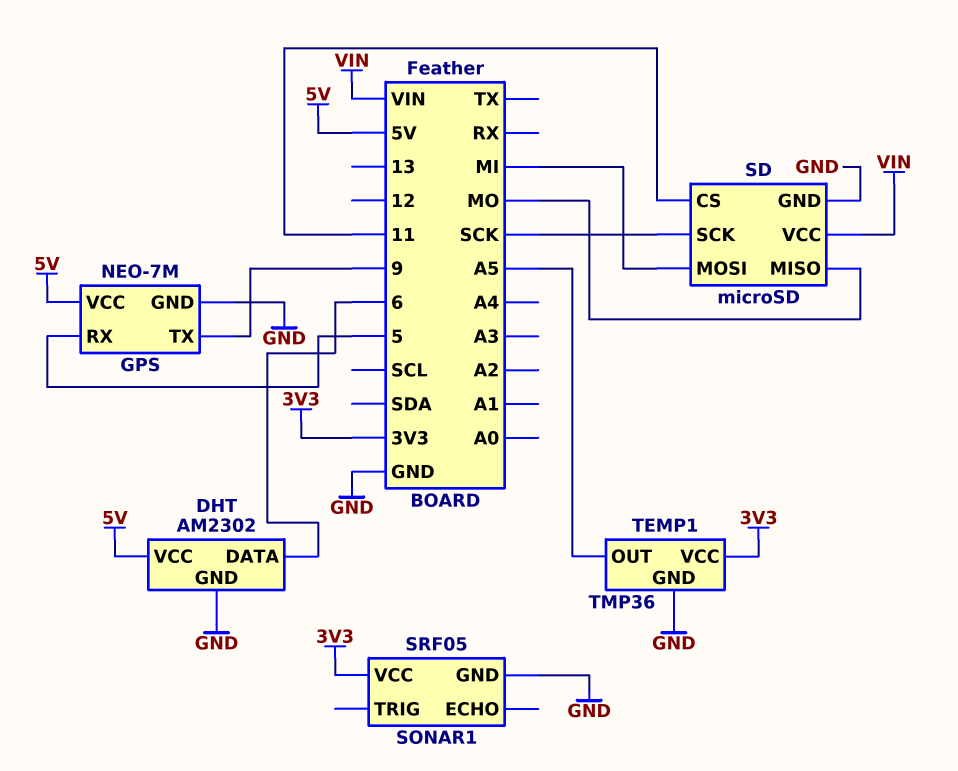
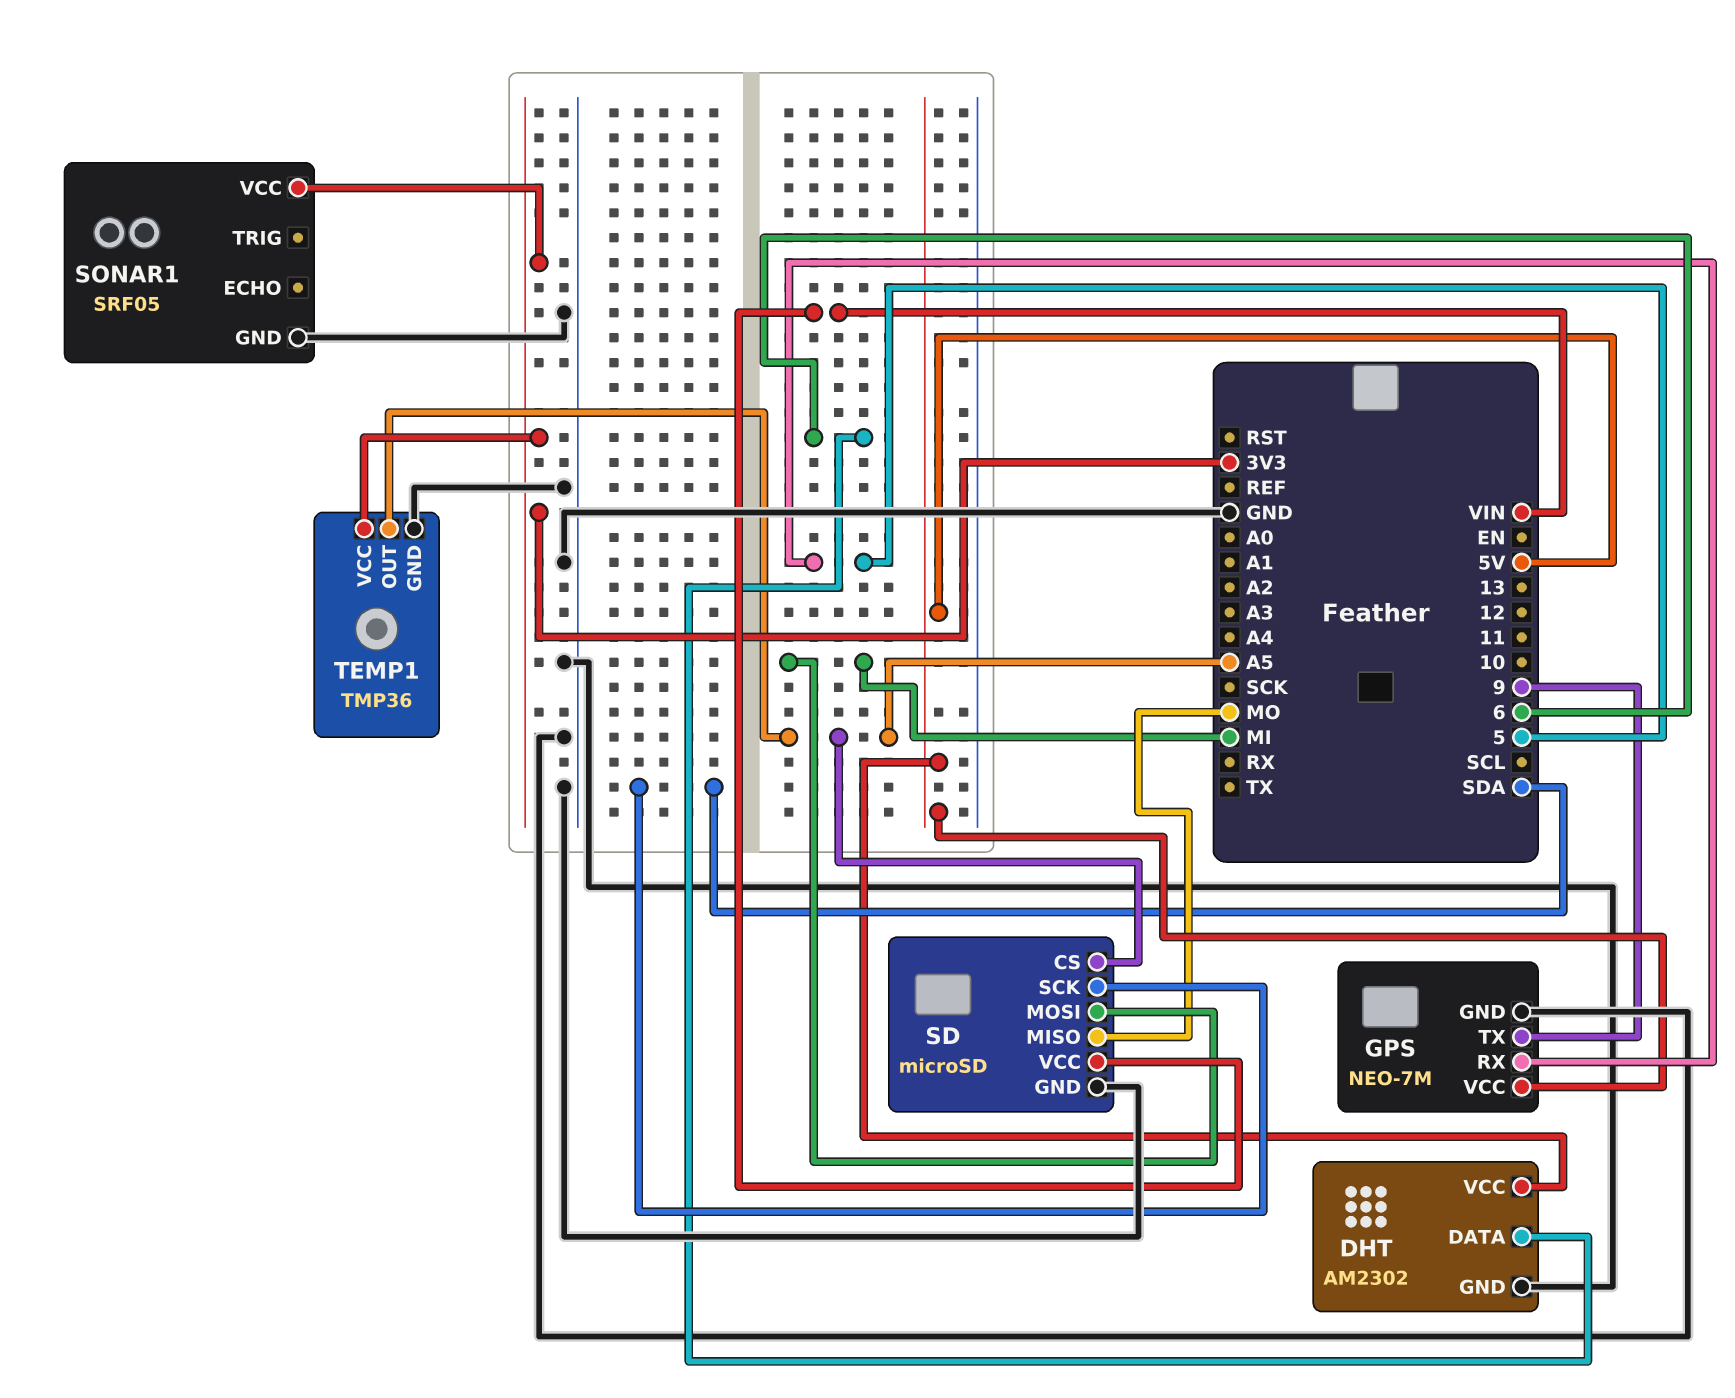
SD pin CS: 11 -> A5
SD pin SCK: SCK -> SDA

